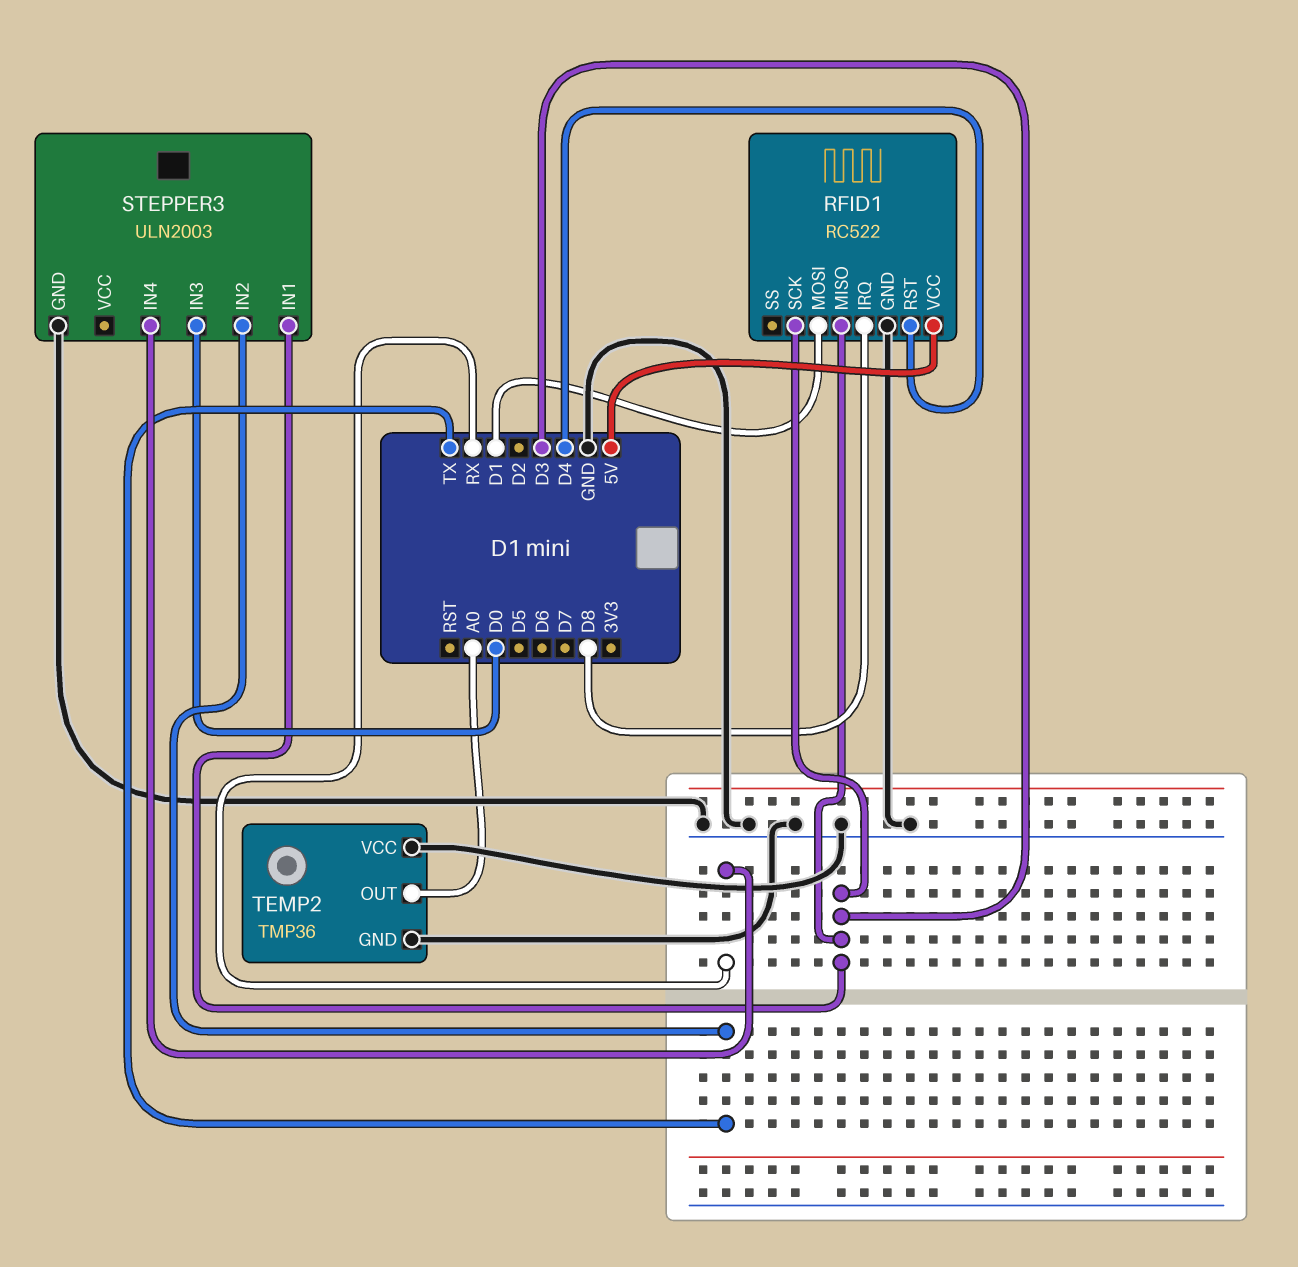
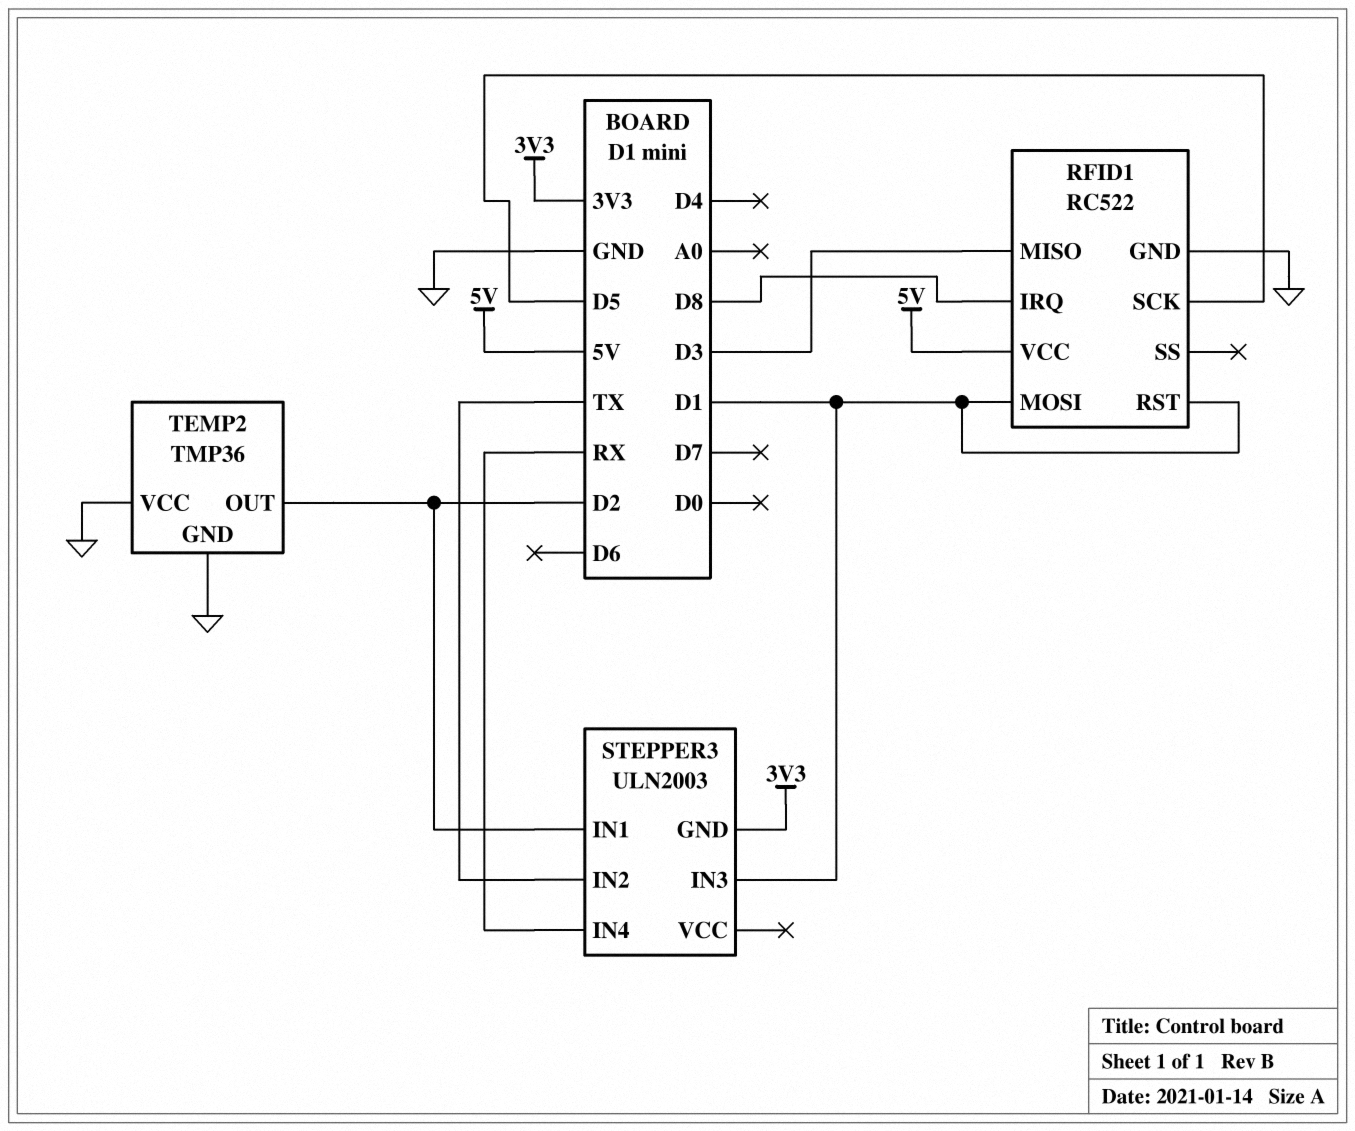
RFID1 pin RST: D4 -> D1
RFID1 pin SCK: D3 -> D5
STEPPER3 pin GND: GND -> 3V3
STEPPER3 pin IN1: D3 -> D2
STEPPER3 pin IN3: D0 -> D1
TEMP2 pin OUT: A0 -> D2

